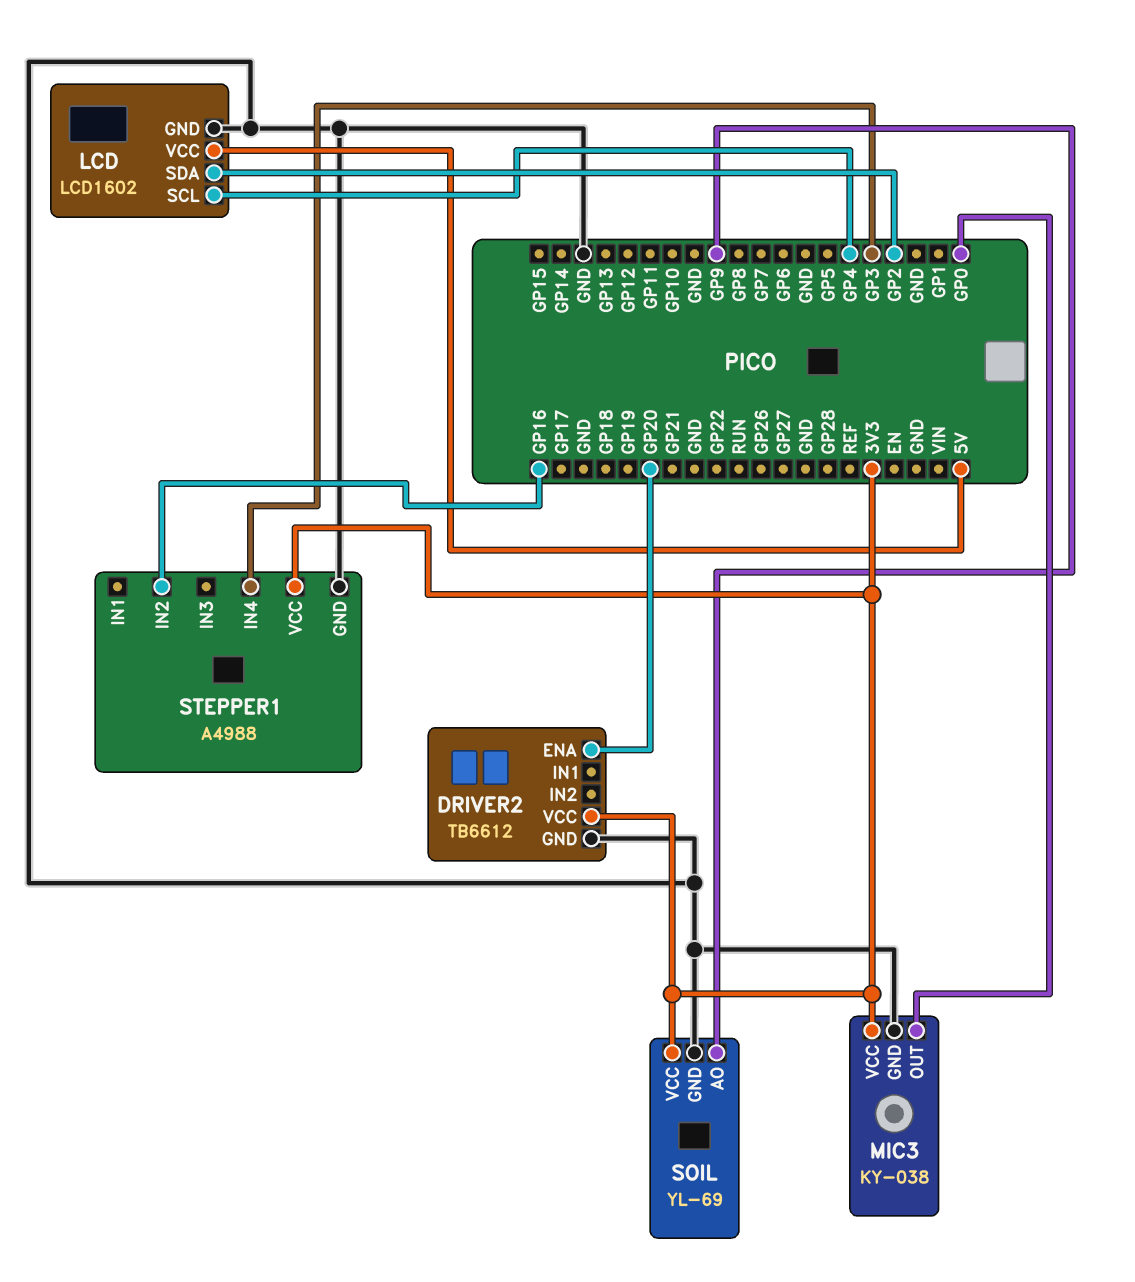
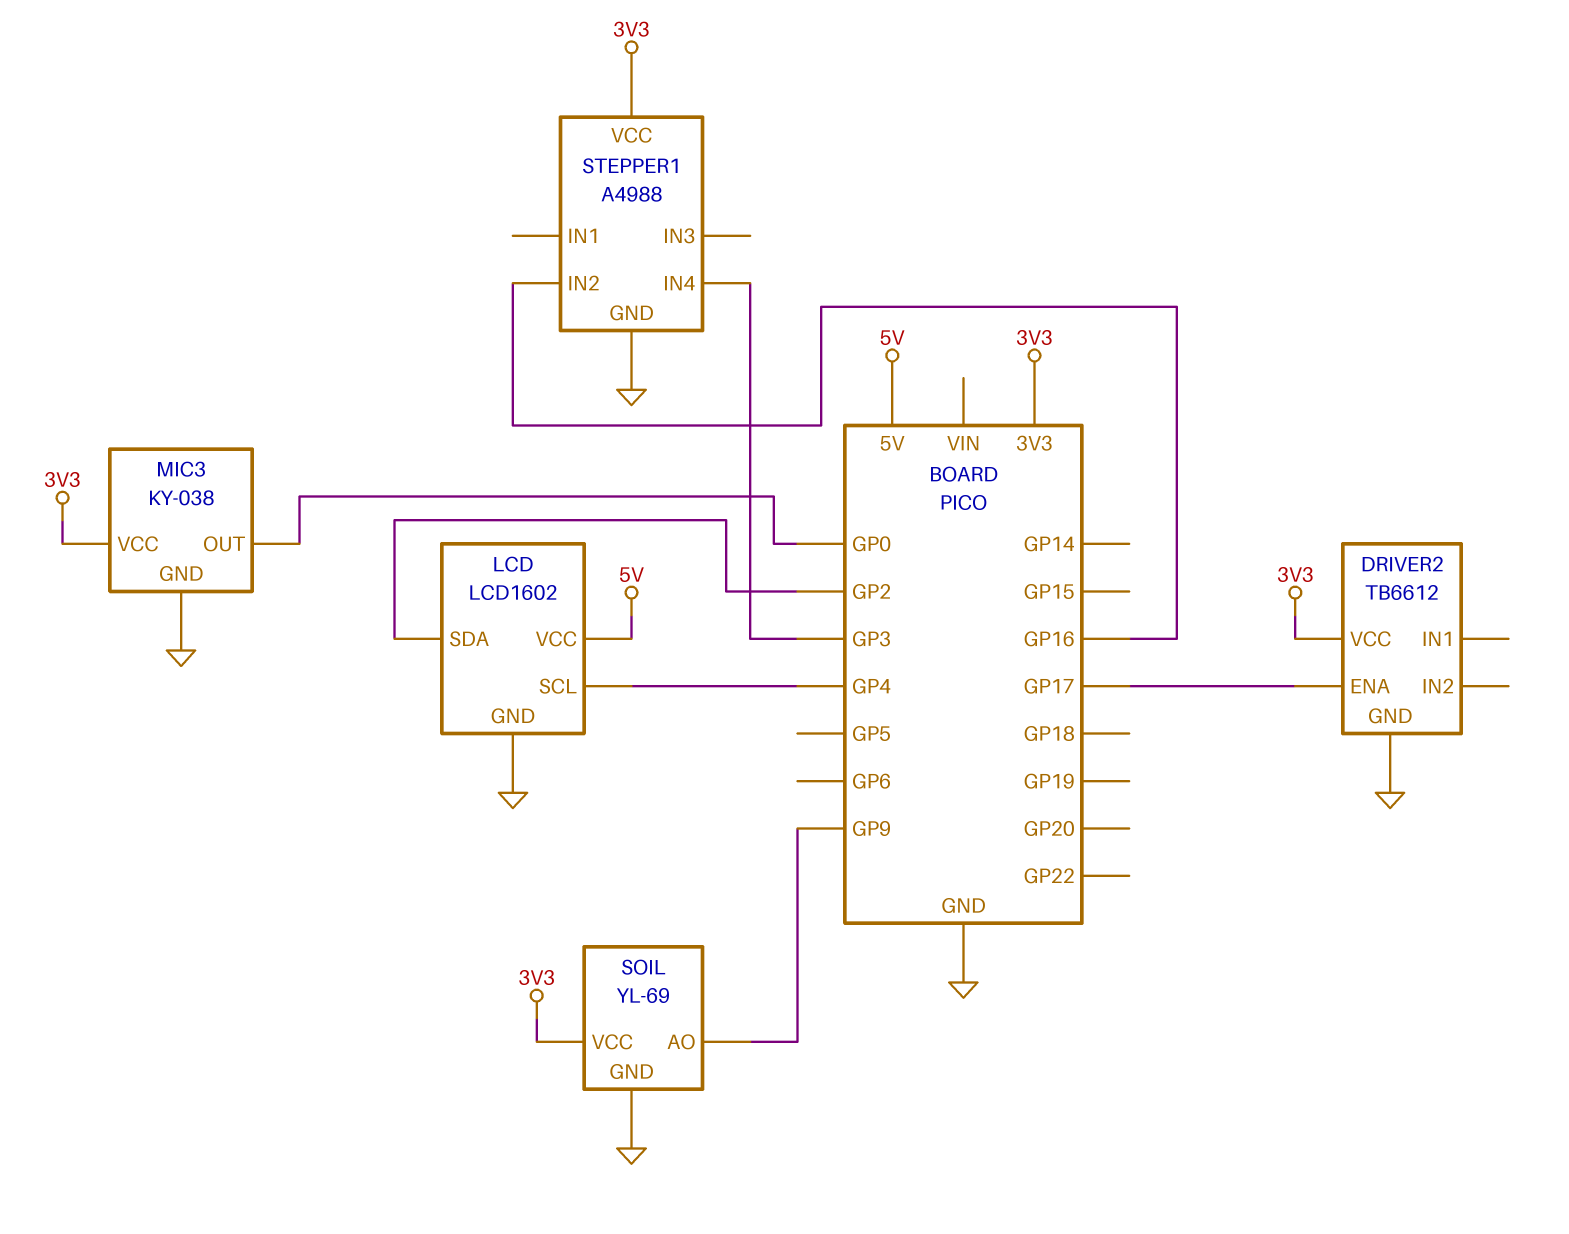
DRIVER2 pin ENA: GP20 -> GP17

